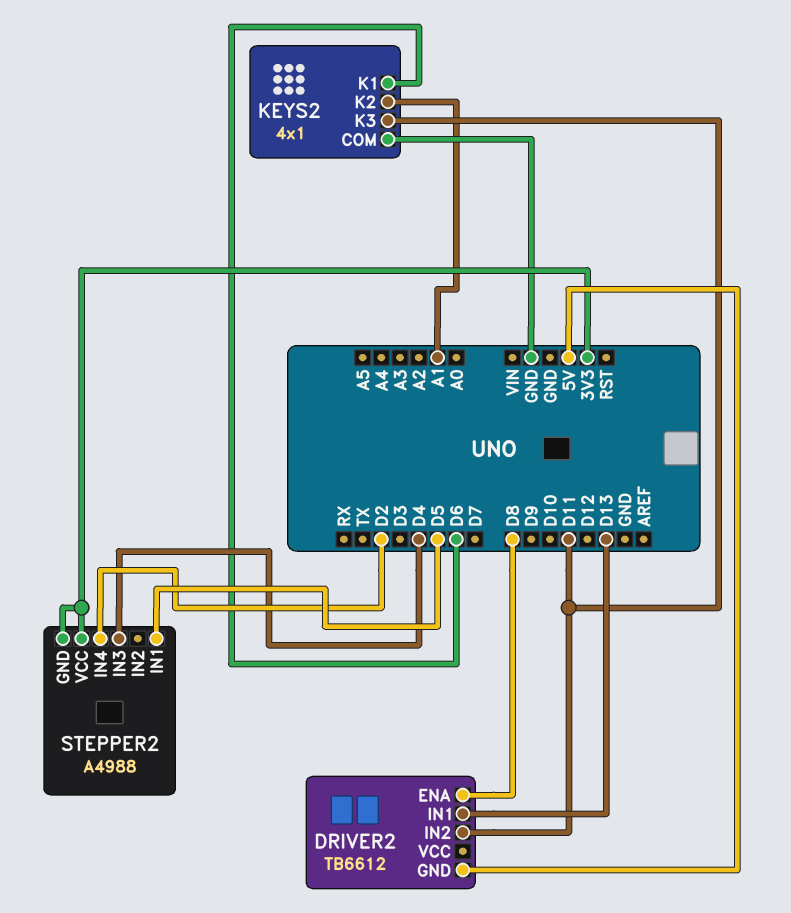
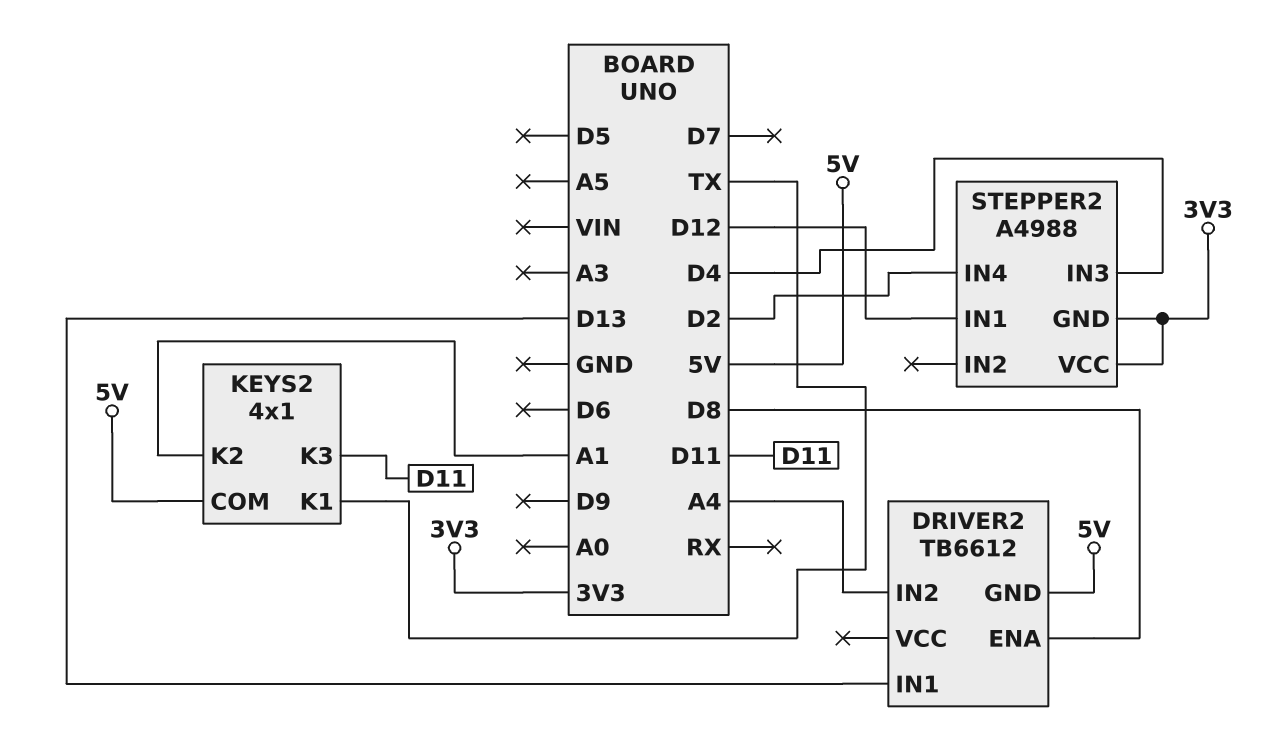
DRIVER2 pin IN2: D11 -> A4
KEYS2 pin COM: GND -> 5V
KEYS2 pin K1: D6 -> TX
STEPPER2 pin IN1: D5 -> D12

